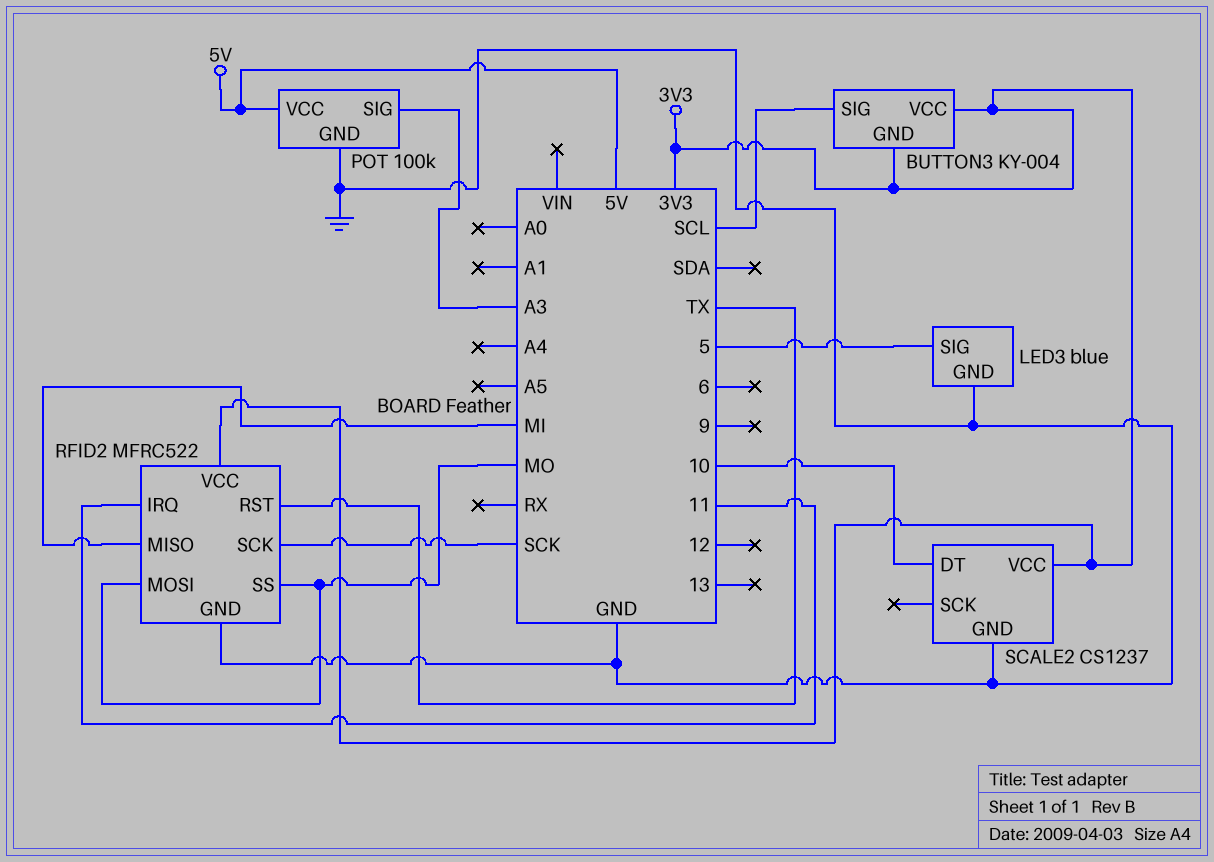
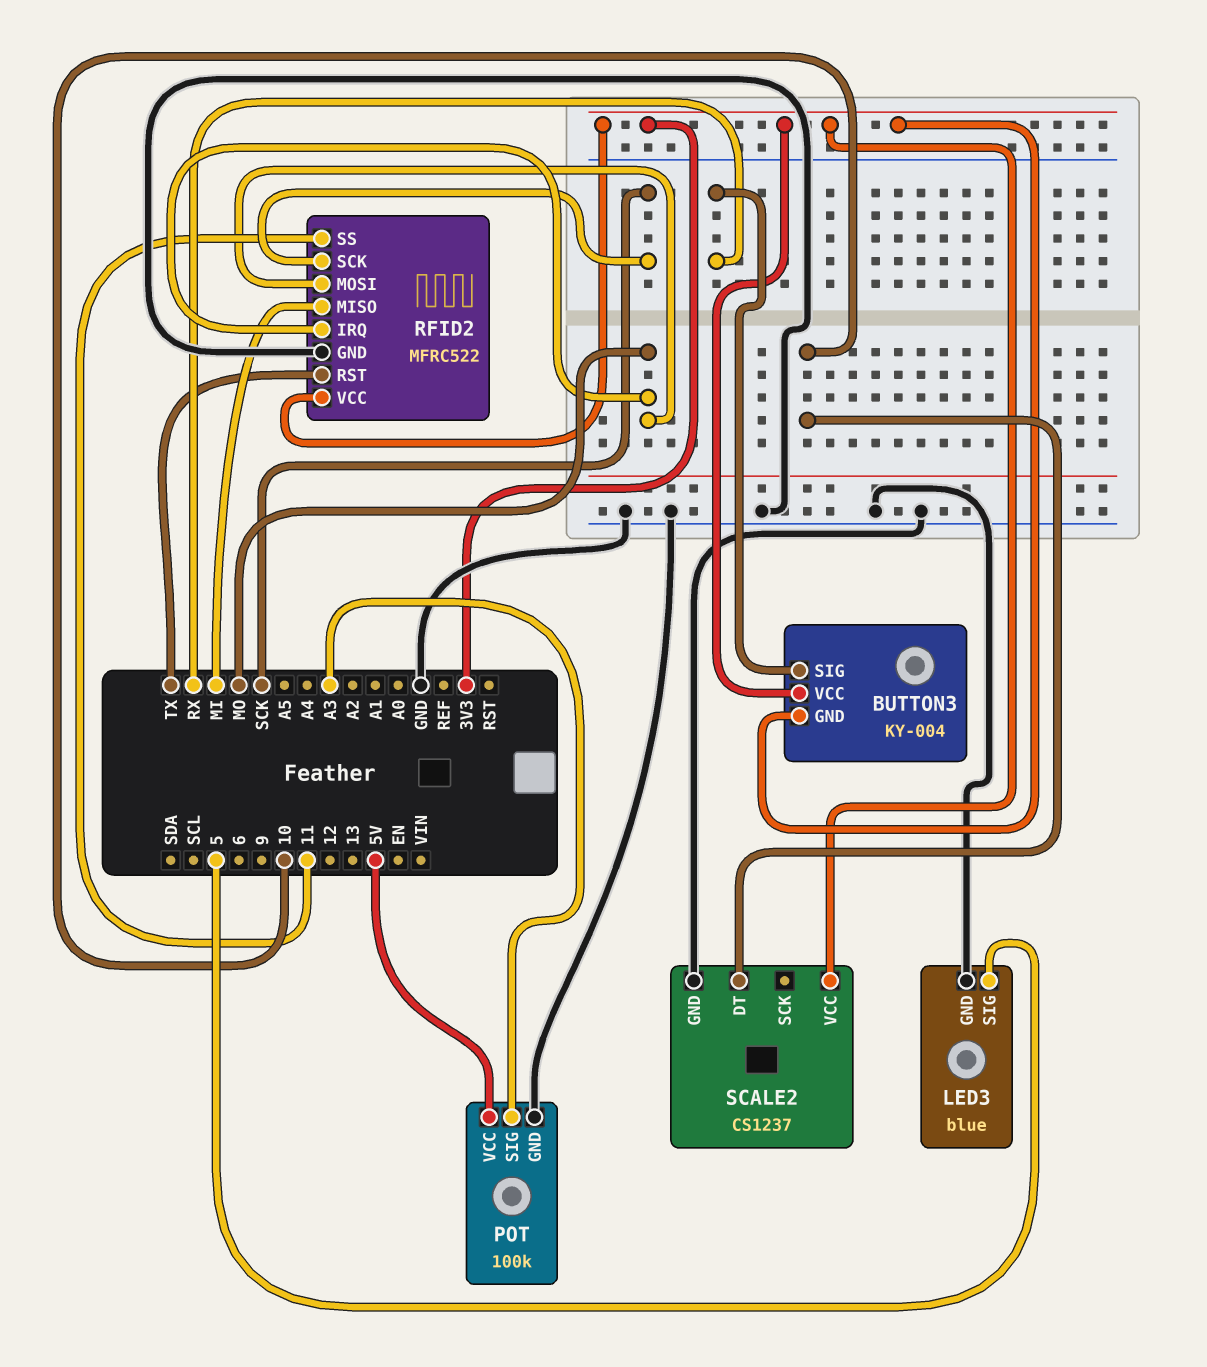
BUTTON3 pin SIG: SCL -> RX
RFID2 pin IRQ: 11 -> MO
RFID2 pin SS: MO -> 11

